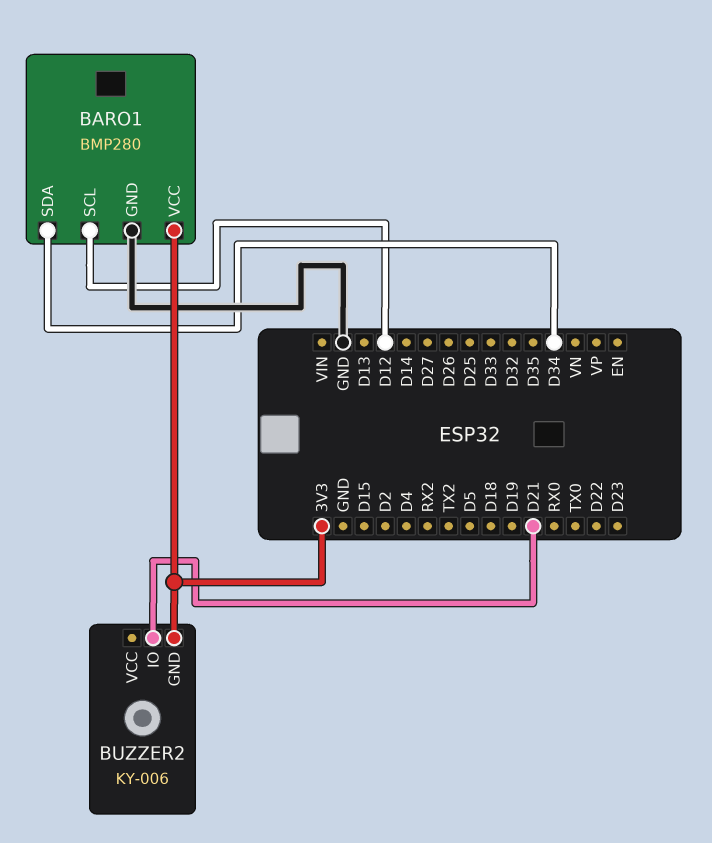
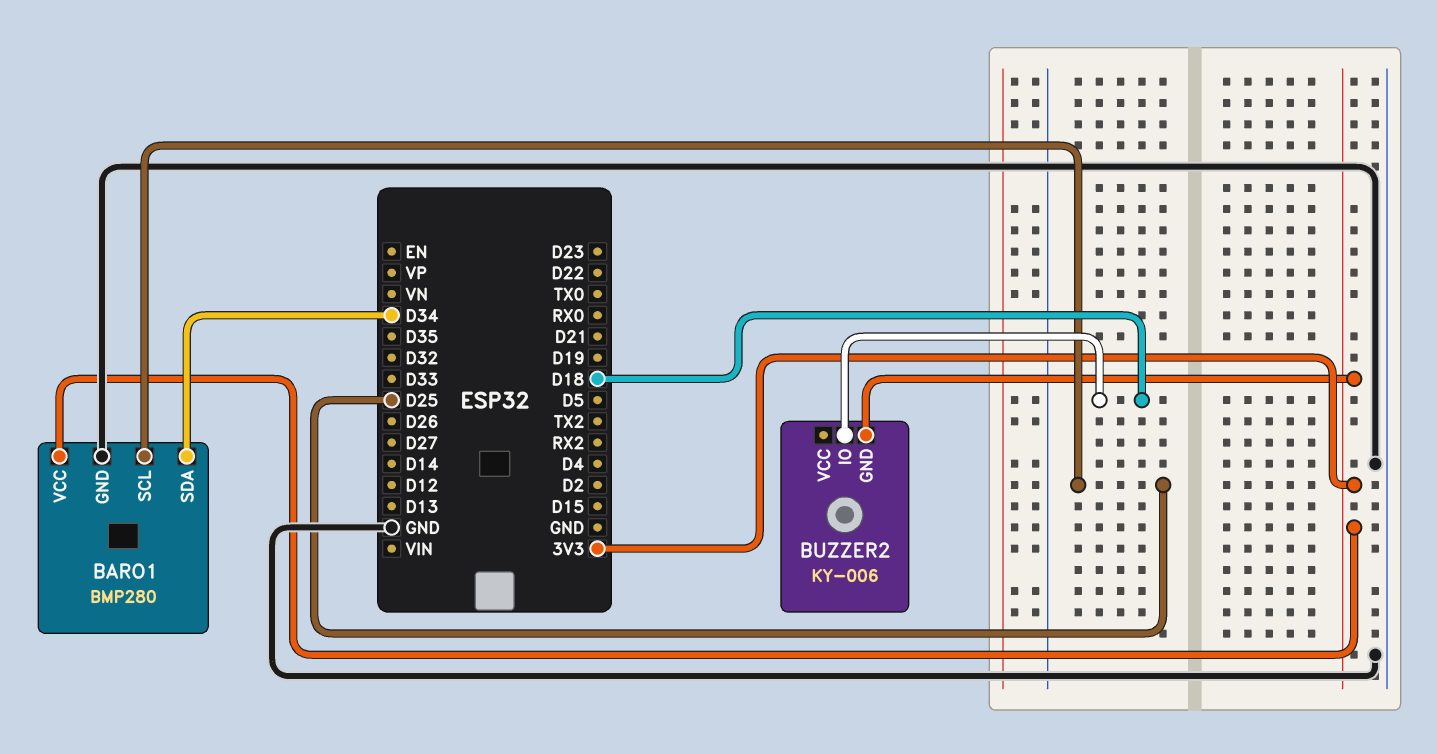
BARO1 pin SCL: D12 -> D25
BUZZER2 pin IO: D21 -> D18

